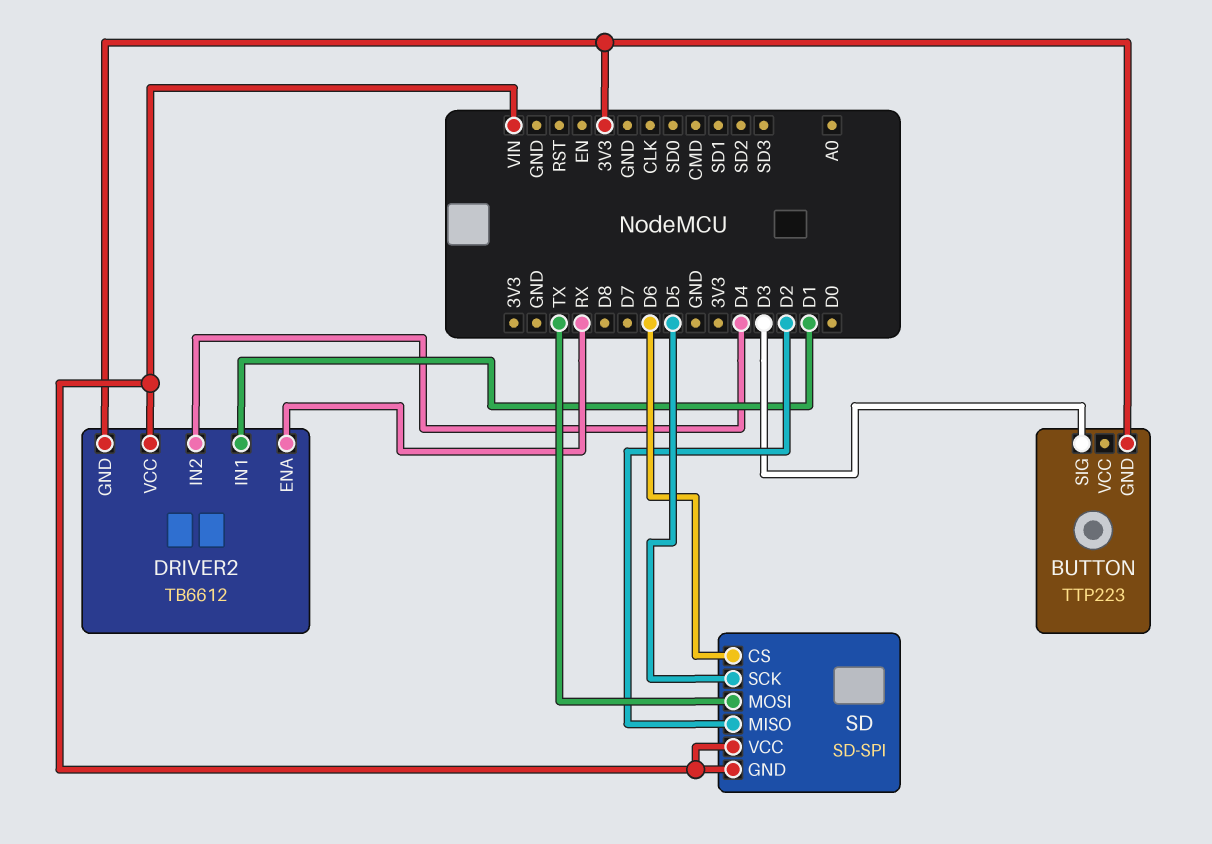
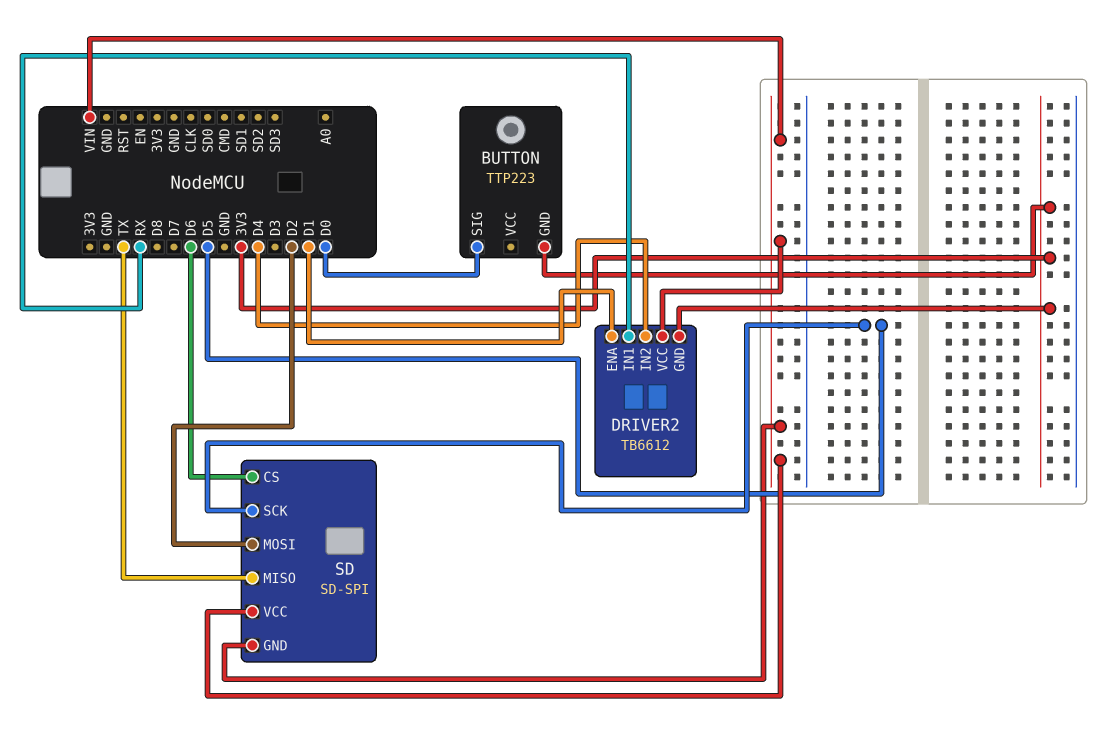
BUTTON pin SIG: D3 -> D0
DRIVER2 pin ENA: RX -> D1
DRIVER2 pin IN1: D1 -> RX
SD pin MISO: D2 -> TX
SD pin MOSI: TX -> D2

